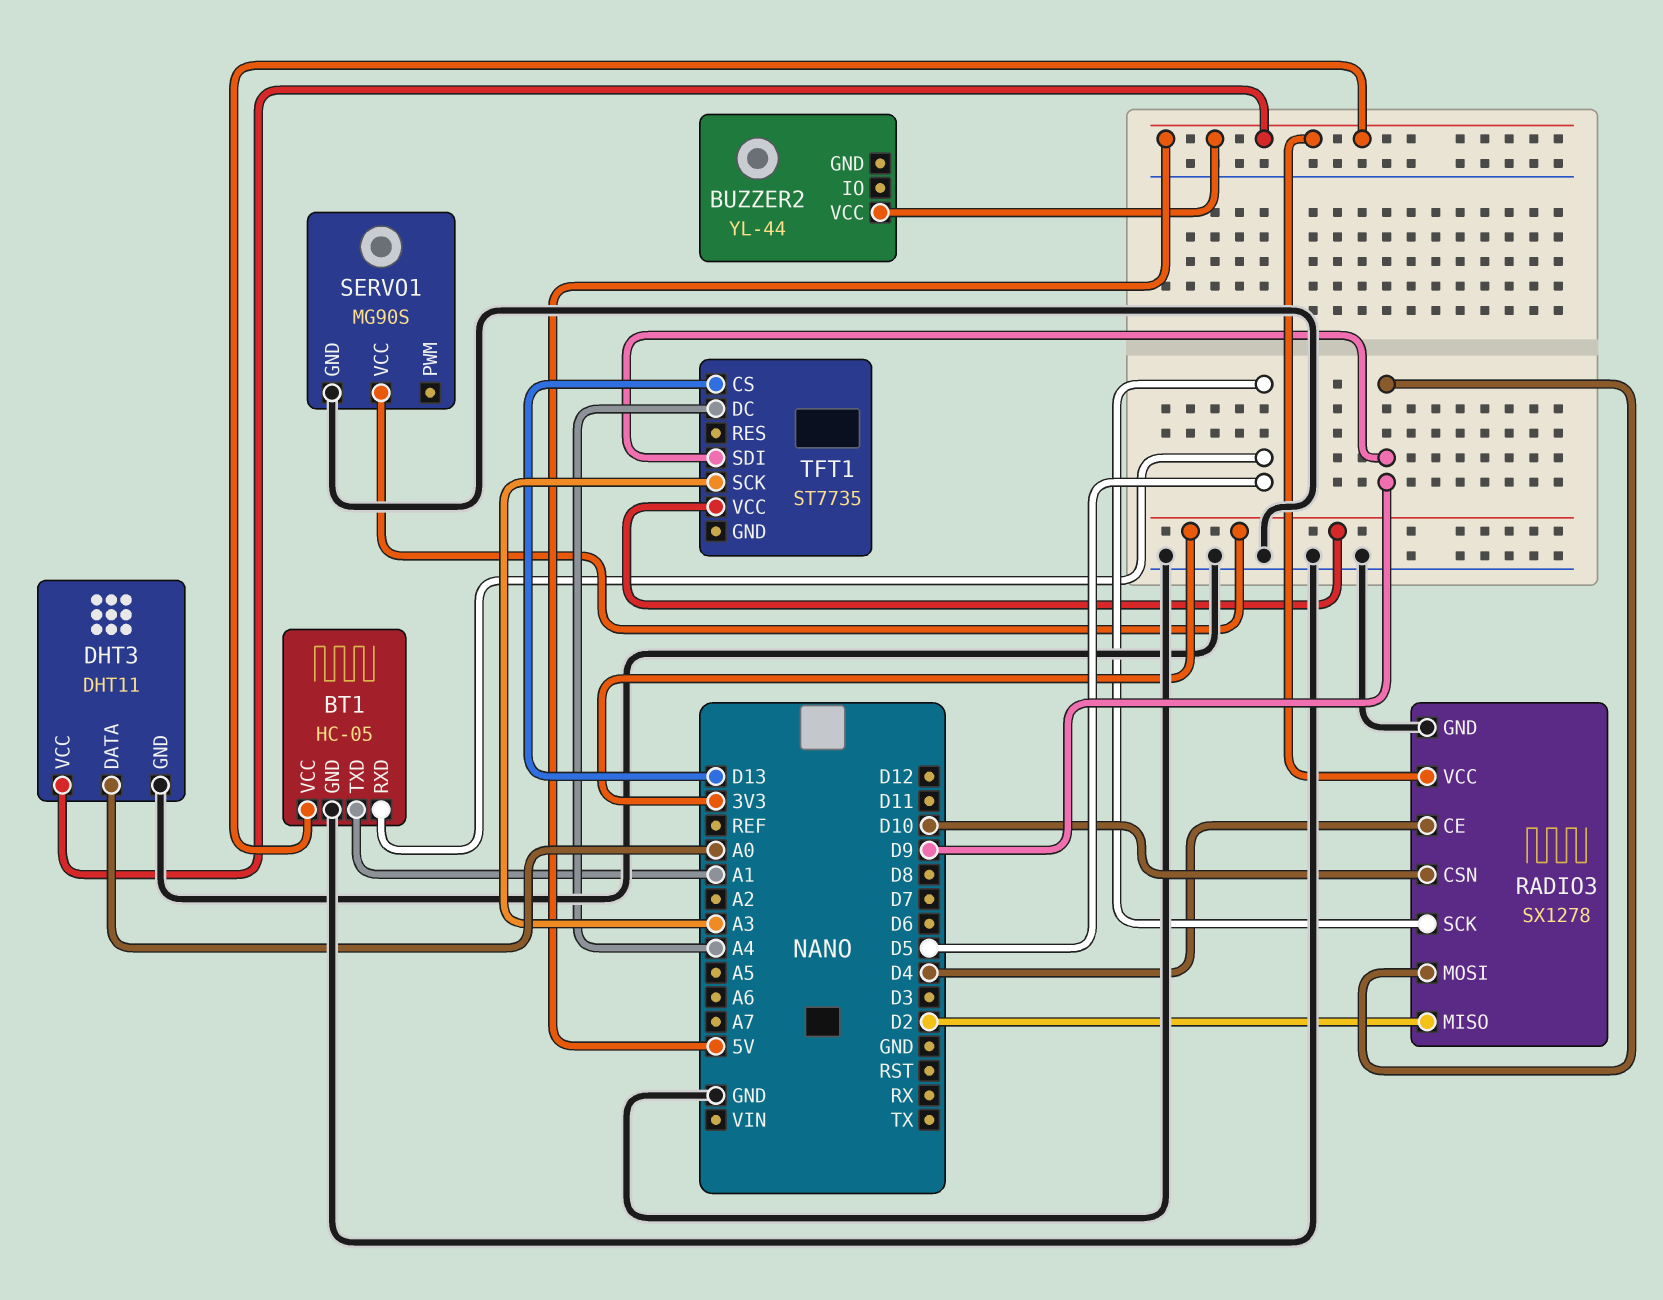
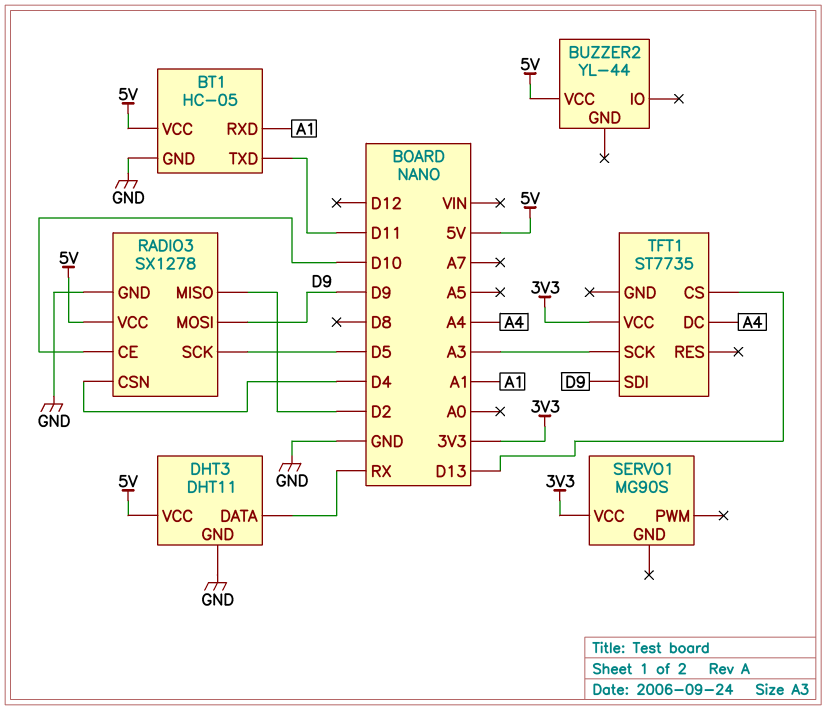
BT1 pin RXD: D5 -> A1
BT1 pin TXD: A1 -> D11
DHT3 pin DATA: A0 -> RX
RADIO3 pin CE: D4 -> D10
RADIO3 pin CSN: D10 -> D4
SERVO1 pin GND: GND -> none

